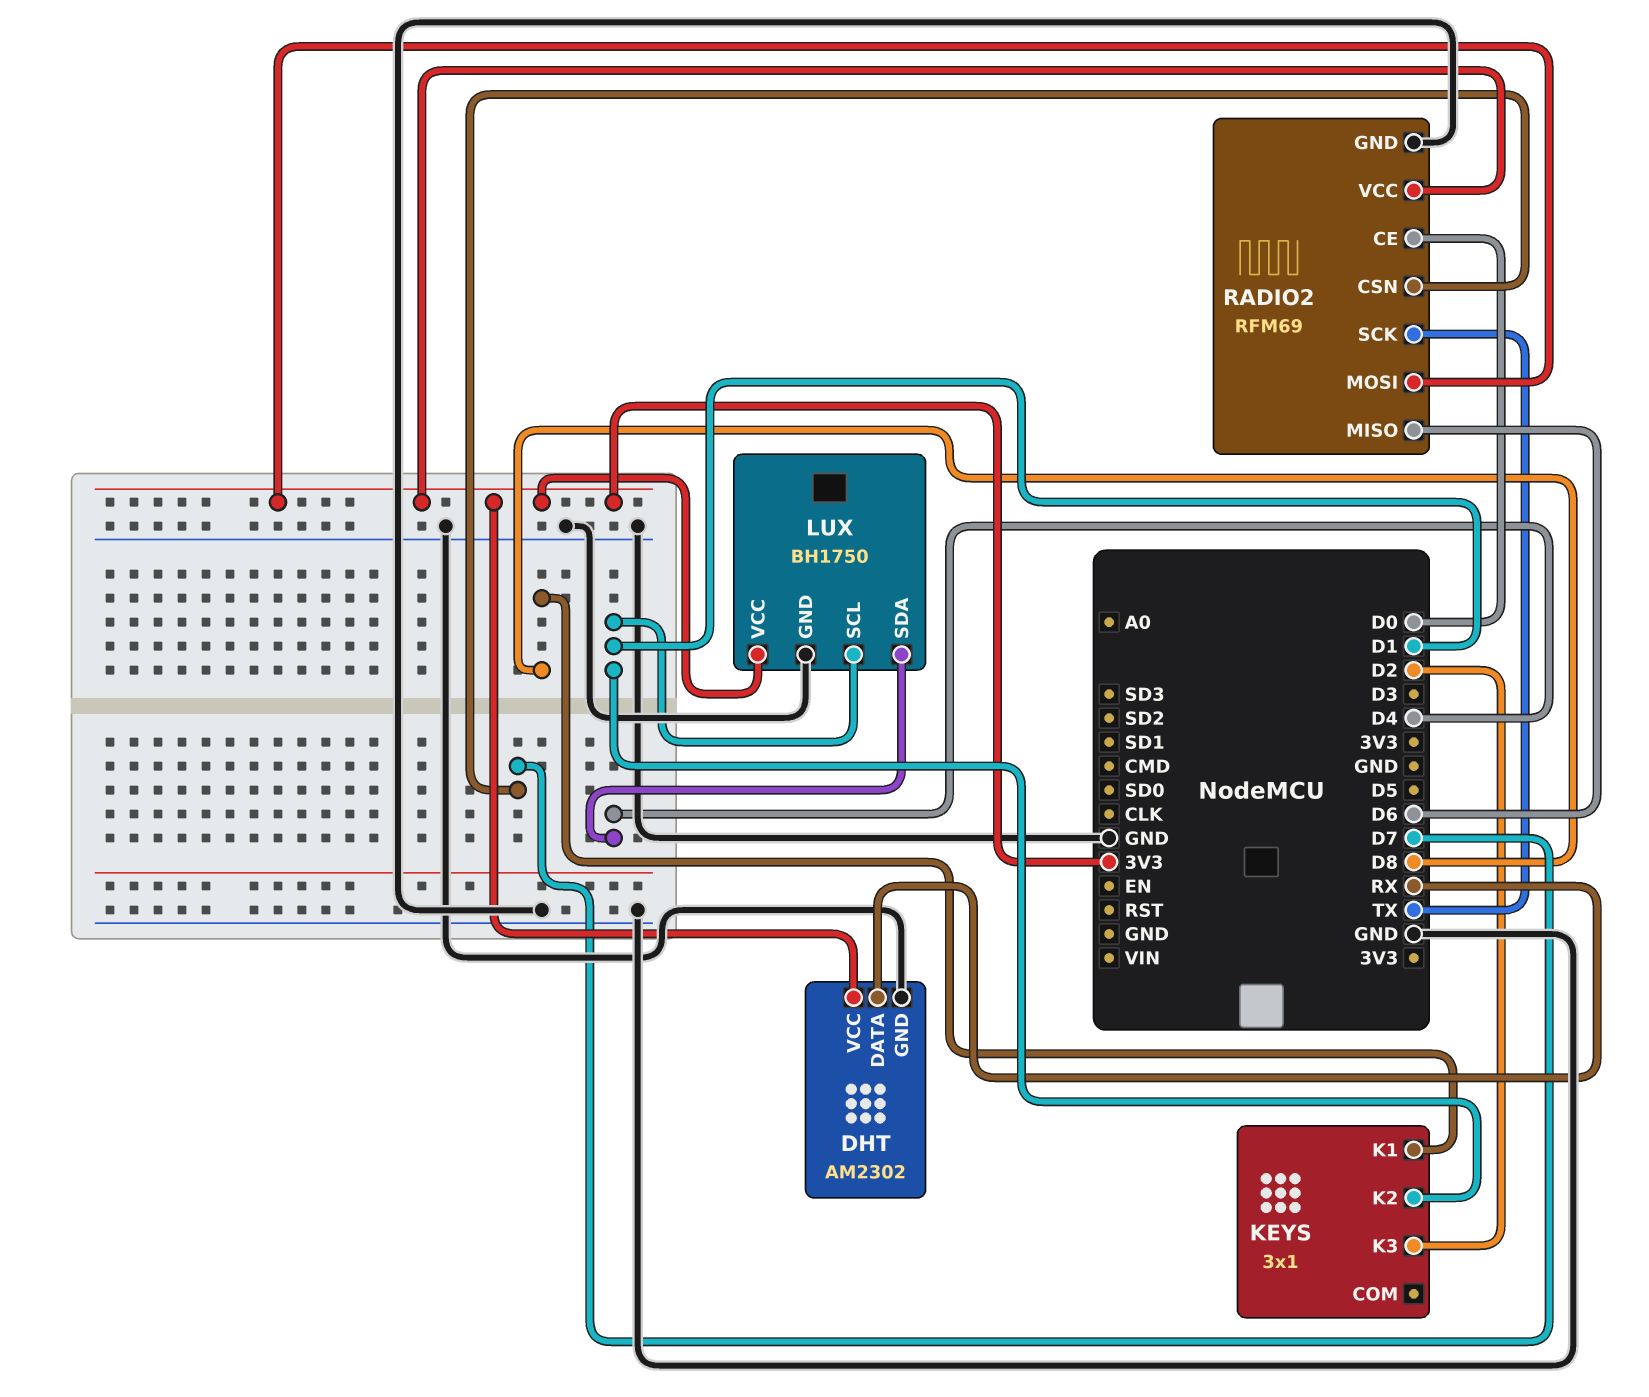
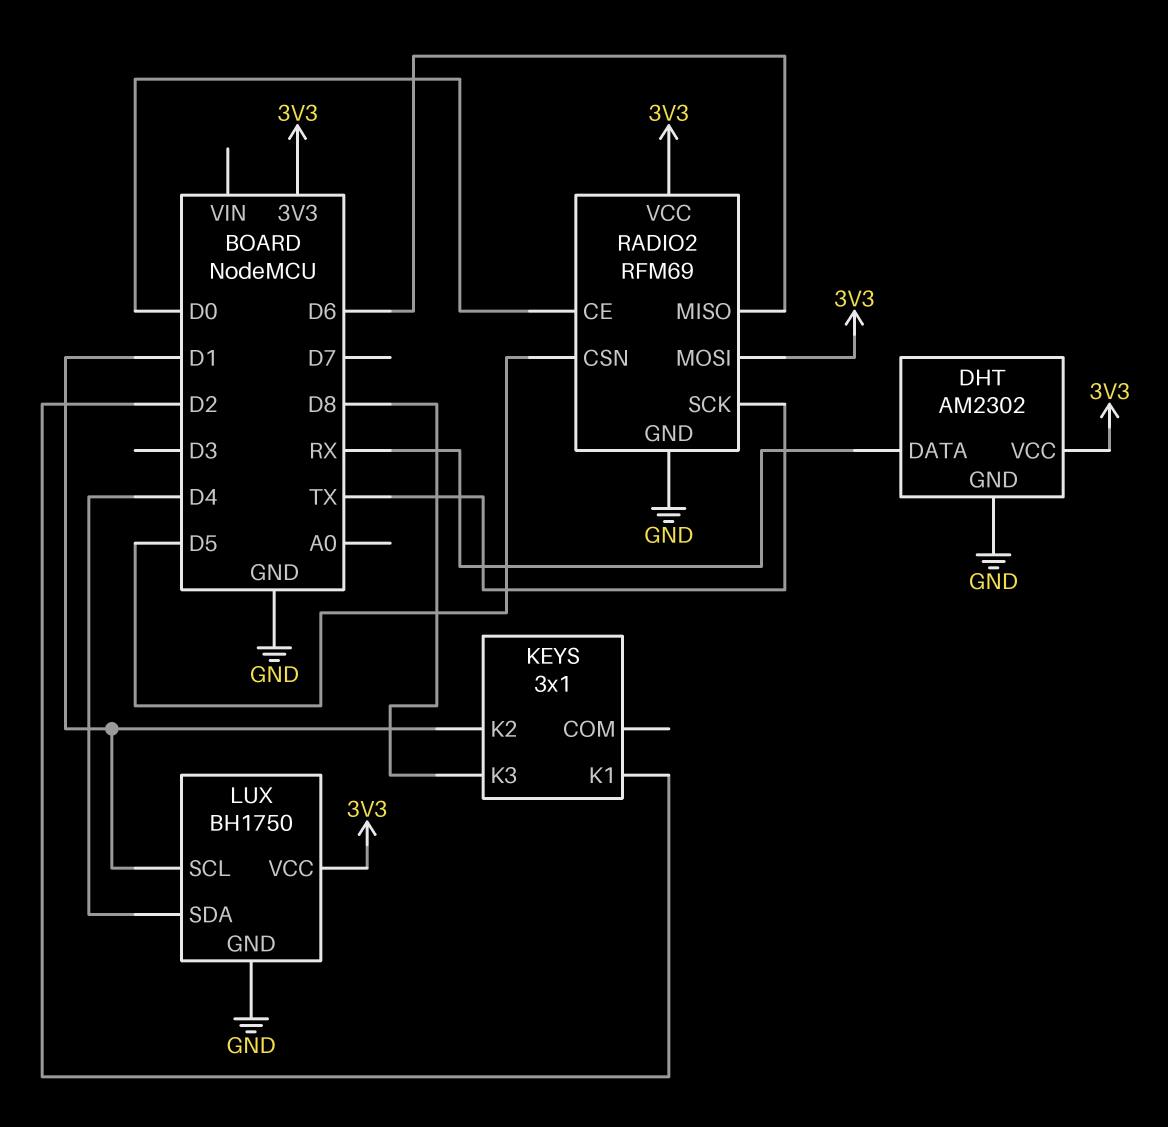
KEYS pin K1: D8 -> D2
KEYS pin K3: D2 -> D8
RADIO2 pin CSN: D7 -> D5

